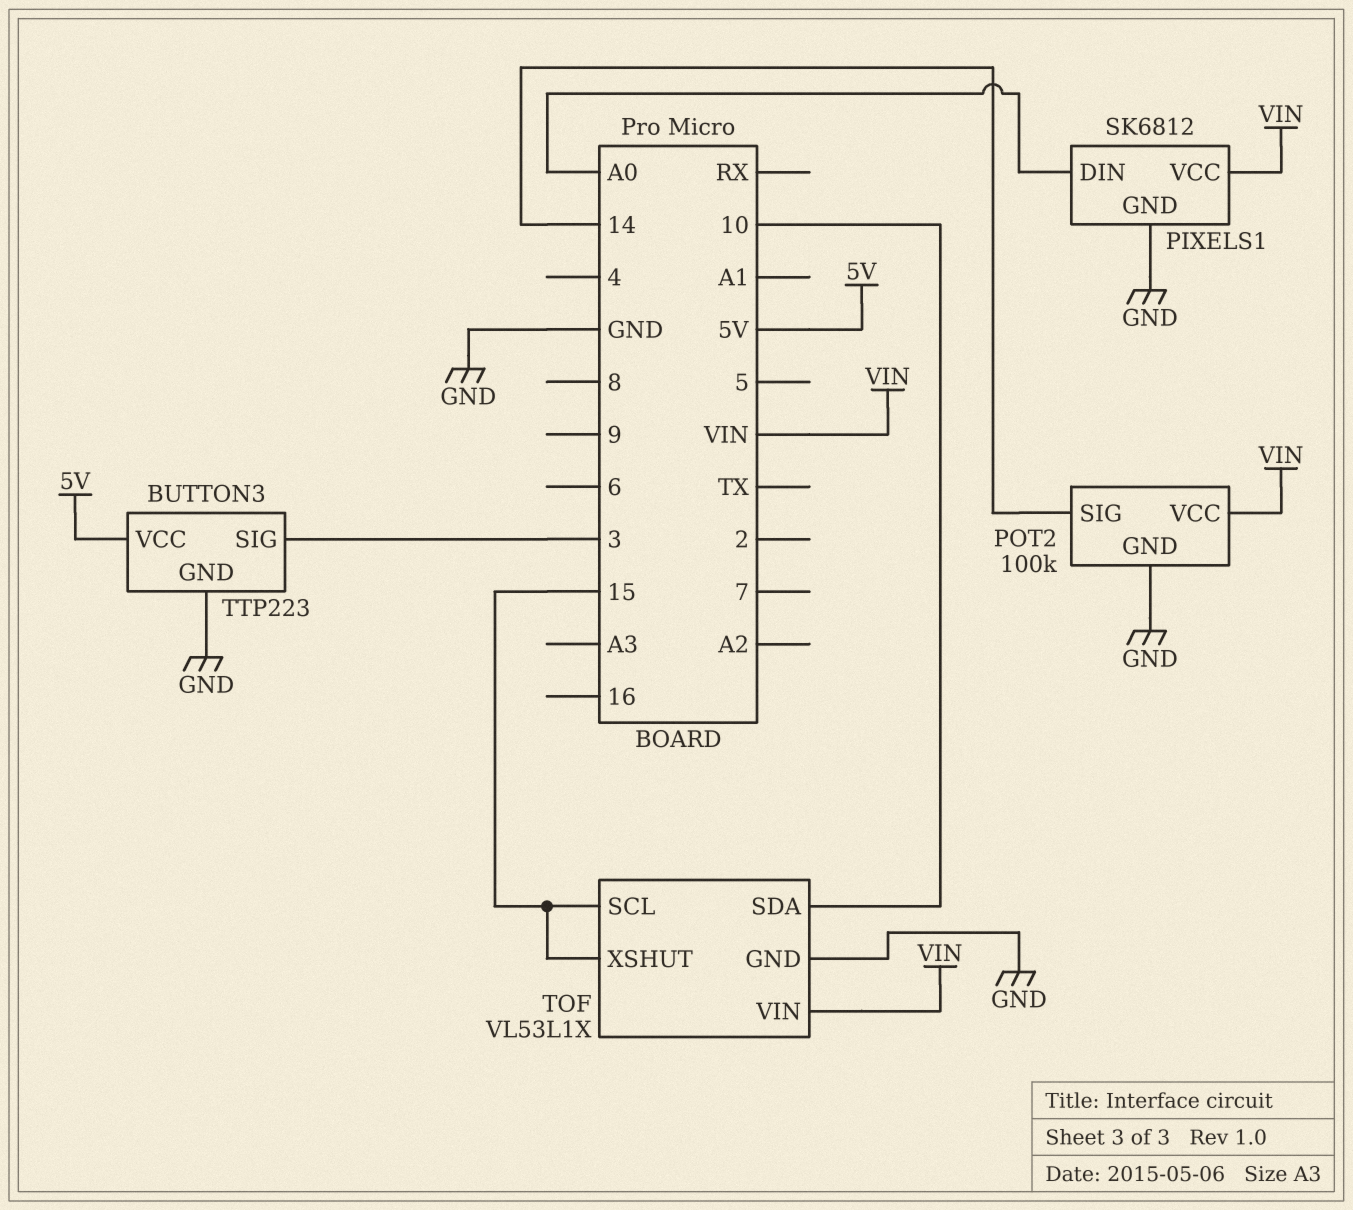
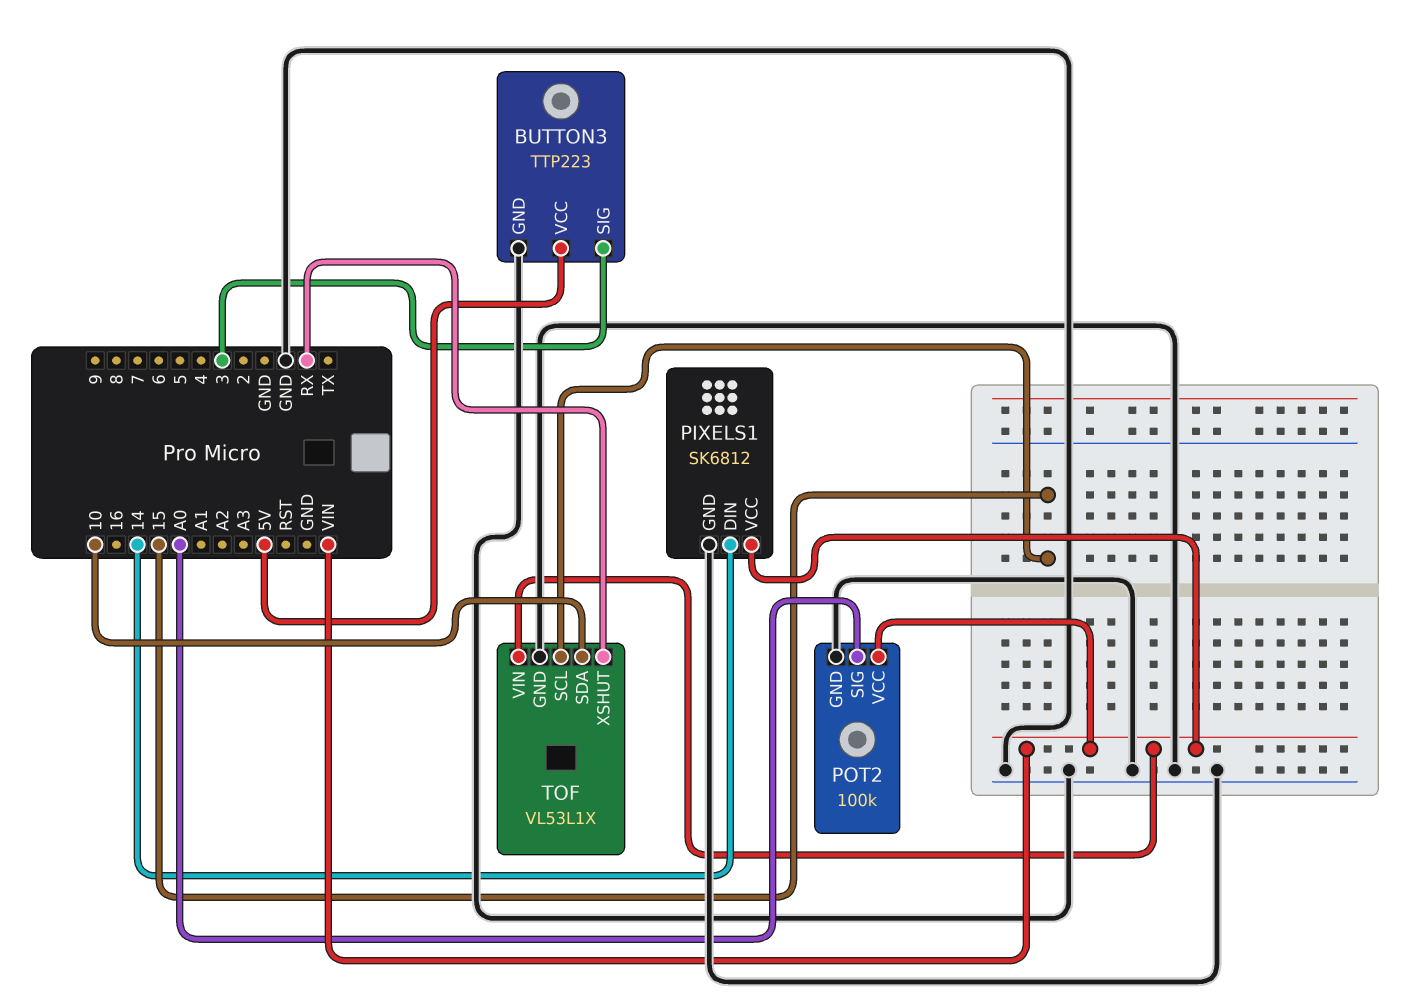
PIXELS1 pin DIN: A0 -> 14
POT2 pin SIG: 14 -> A0
TOF pin XSHUT: 15 -> RX

